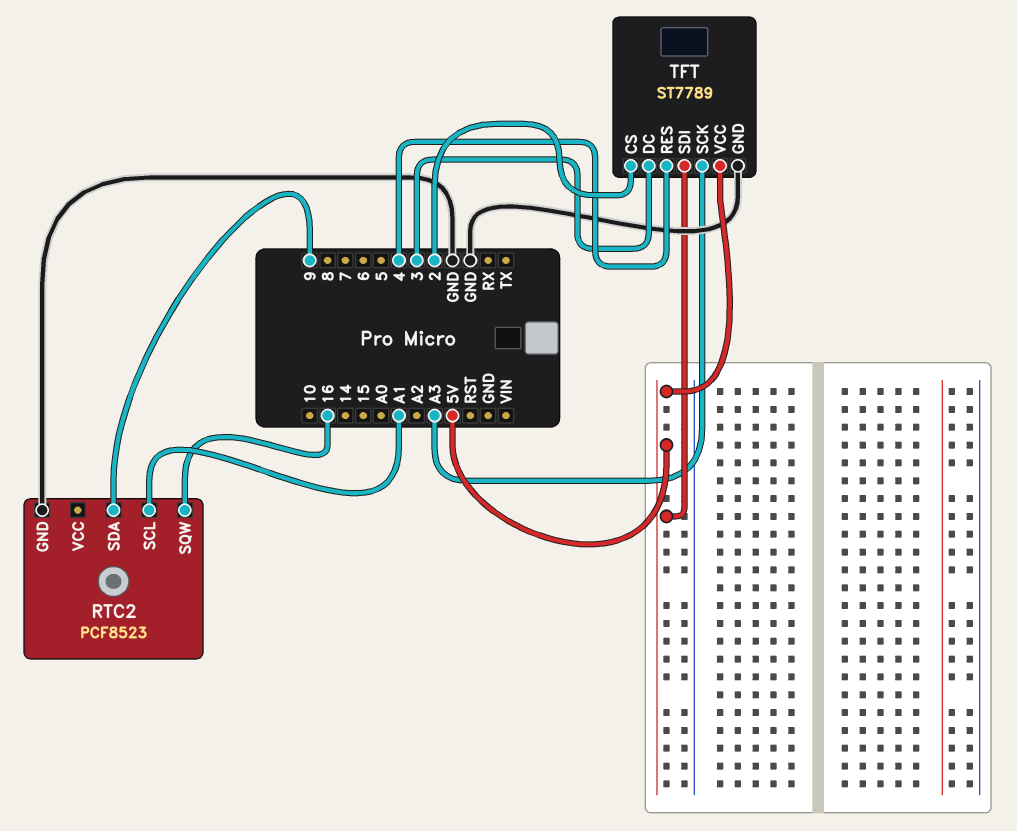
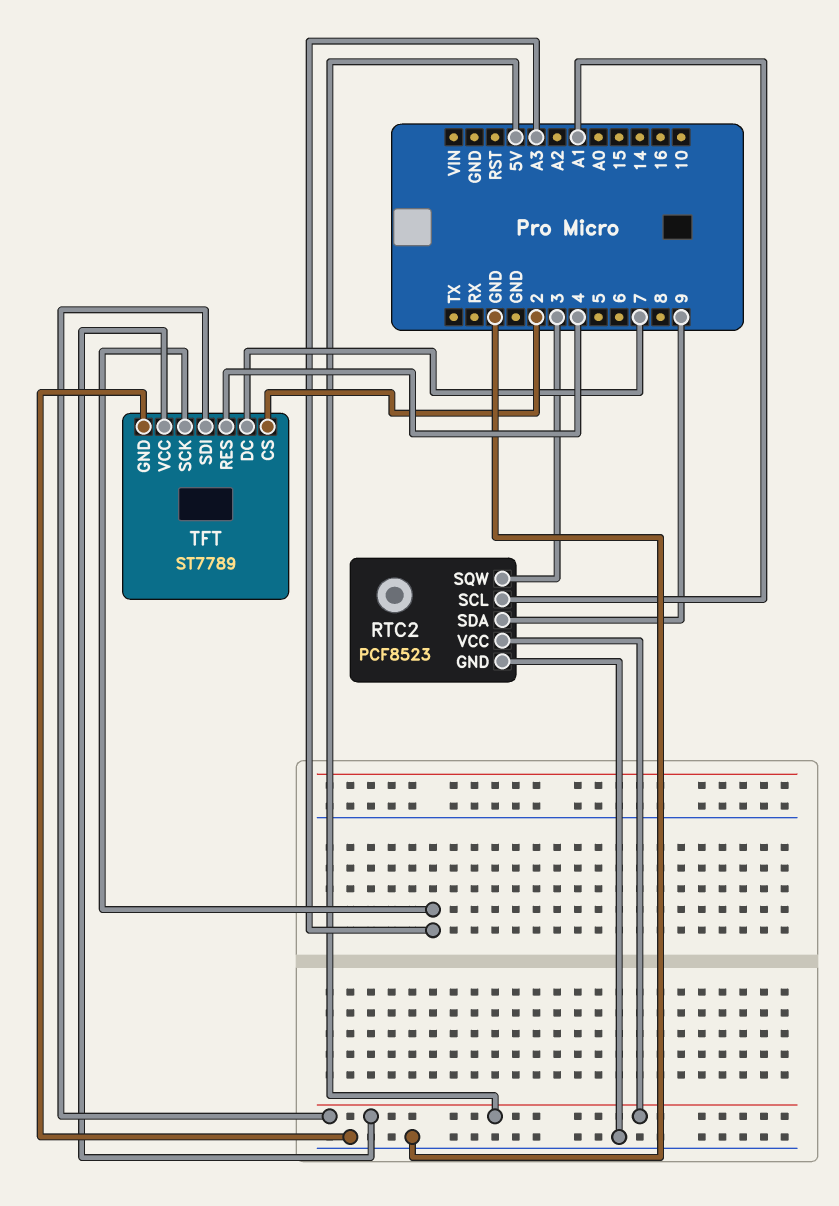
RTC2 pin SQW: 16 -> 3
RTC2 pin VCC: none -> 5V
TFT pin DC: 3 -> 7

